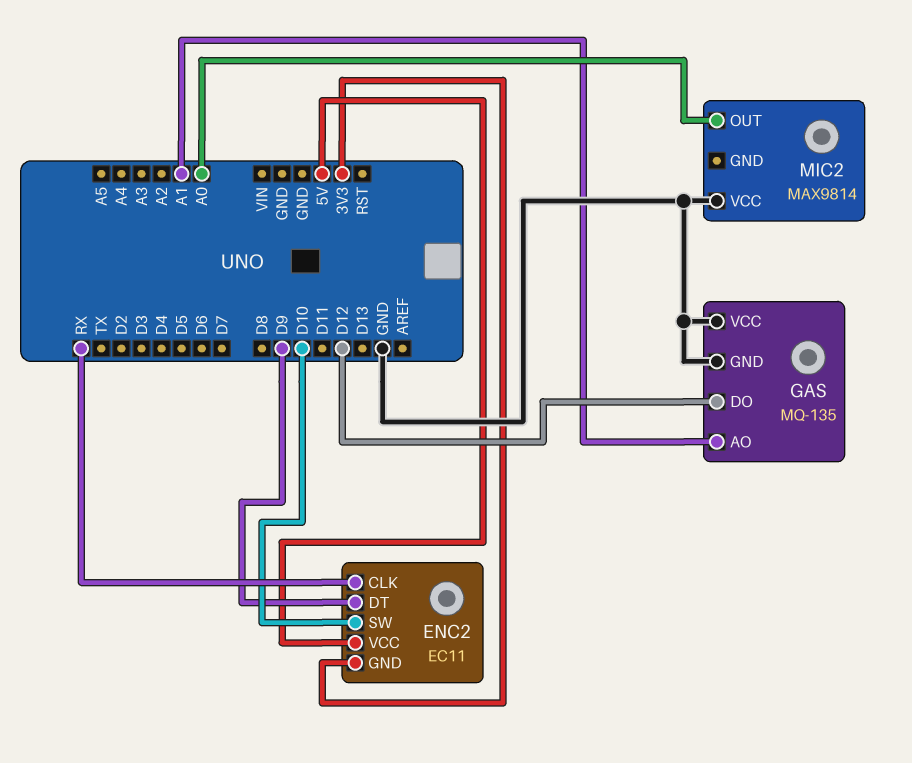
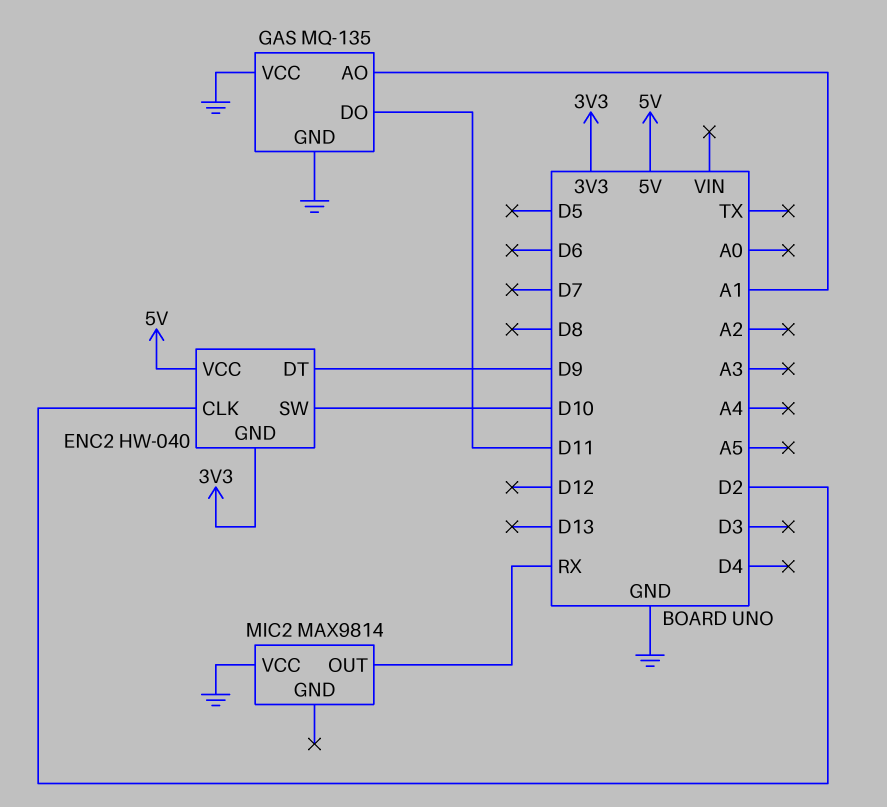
ENC2: EC11 -> HW-040
ENC2 pin CLK: RX -> D2
GAS pin DO: D12 -> D11
MIC2 pin OUT: A0 -> RX

